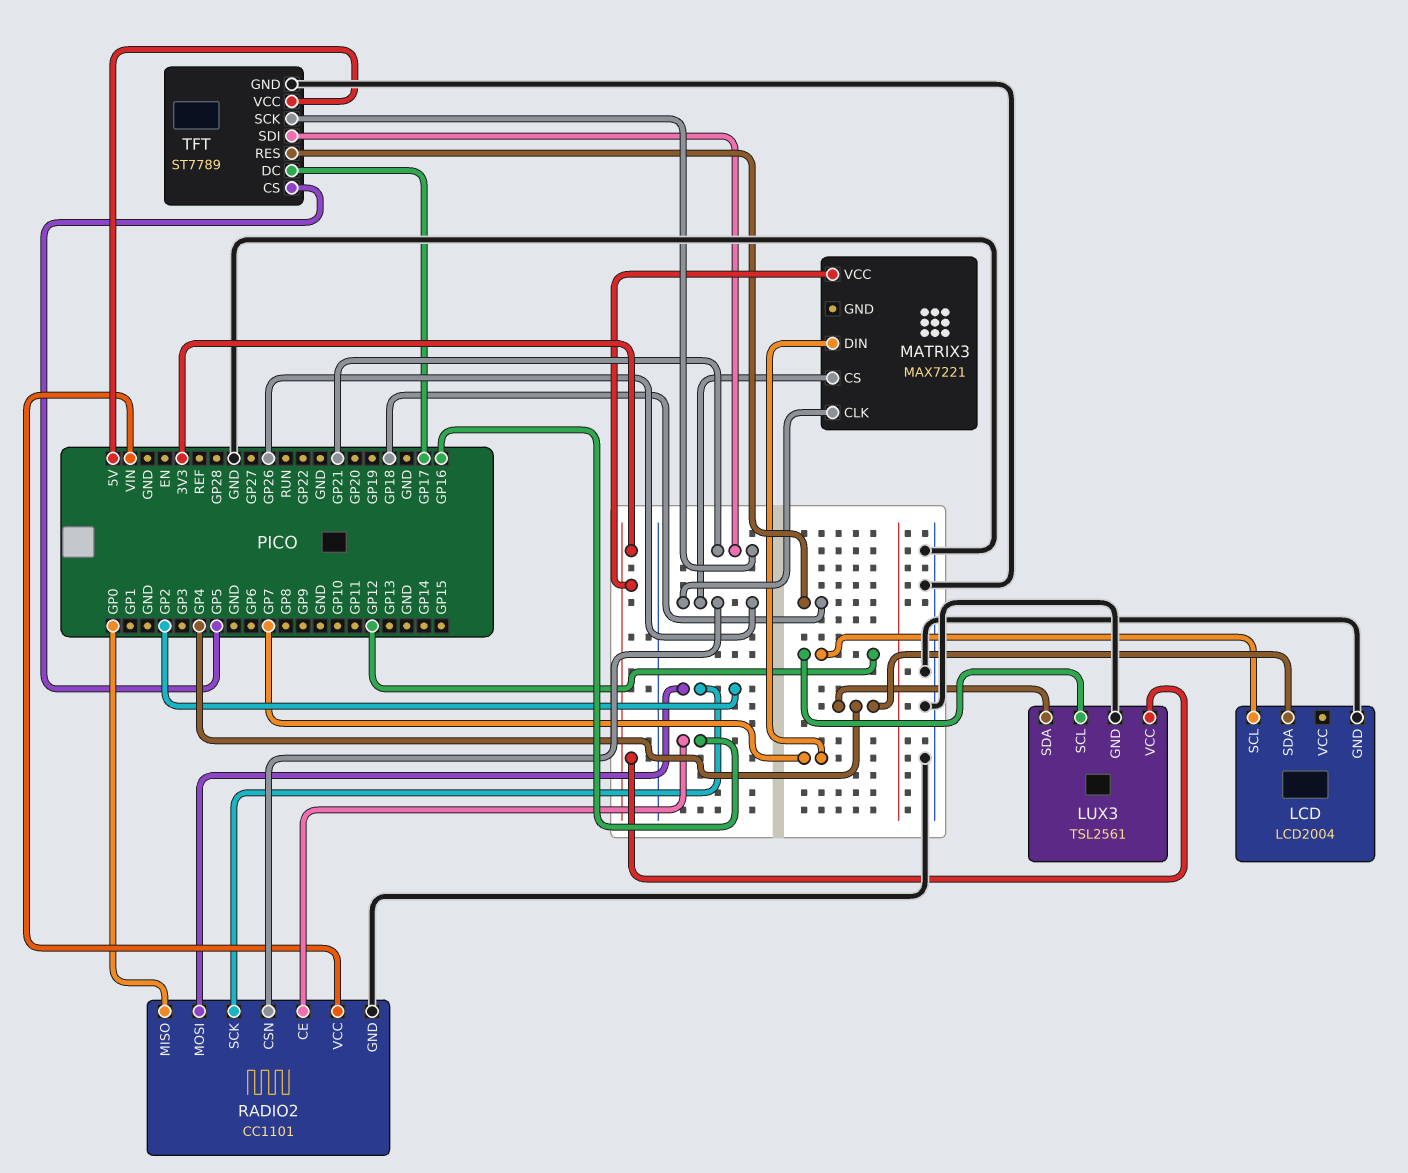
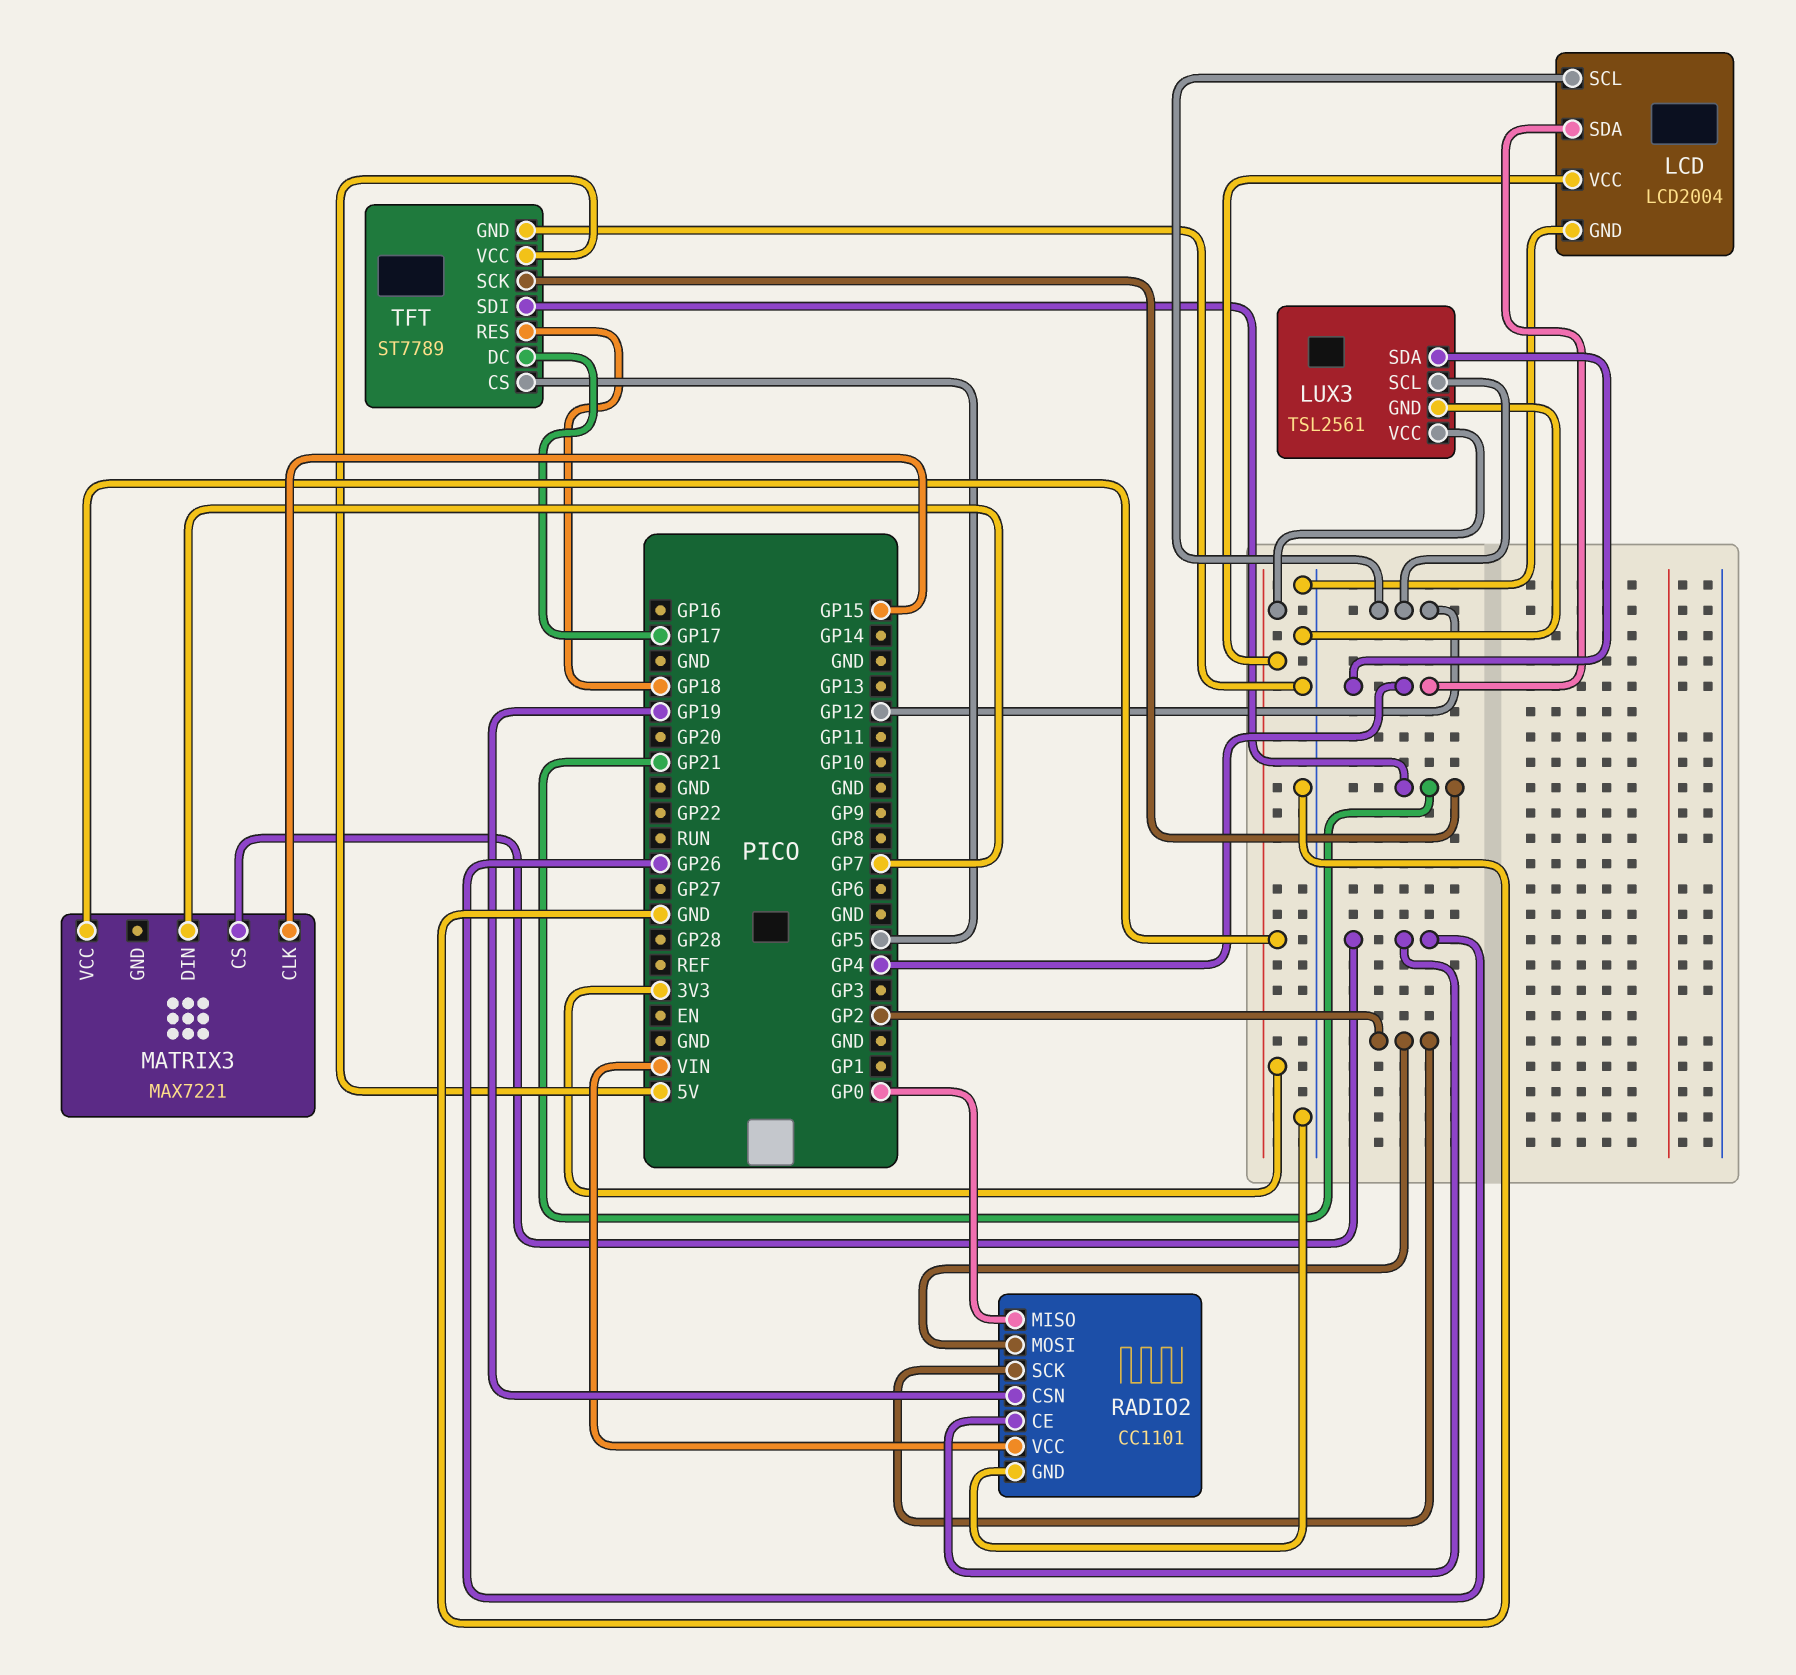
LCD pin VCC: none -> 3V3
MATRIX3 pin CLK: GP26 -> GP15
RADIO2 pin CE: GP16 -> GP26
RADIO2 pin CSN: GP26 -> GP19

